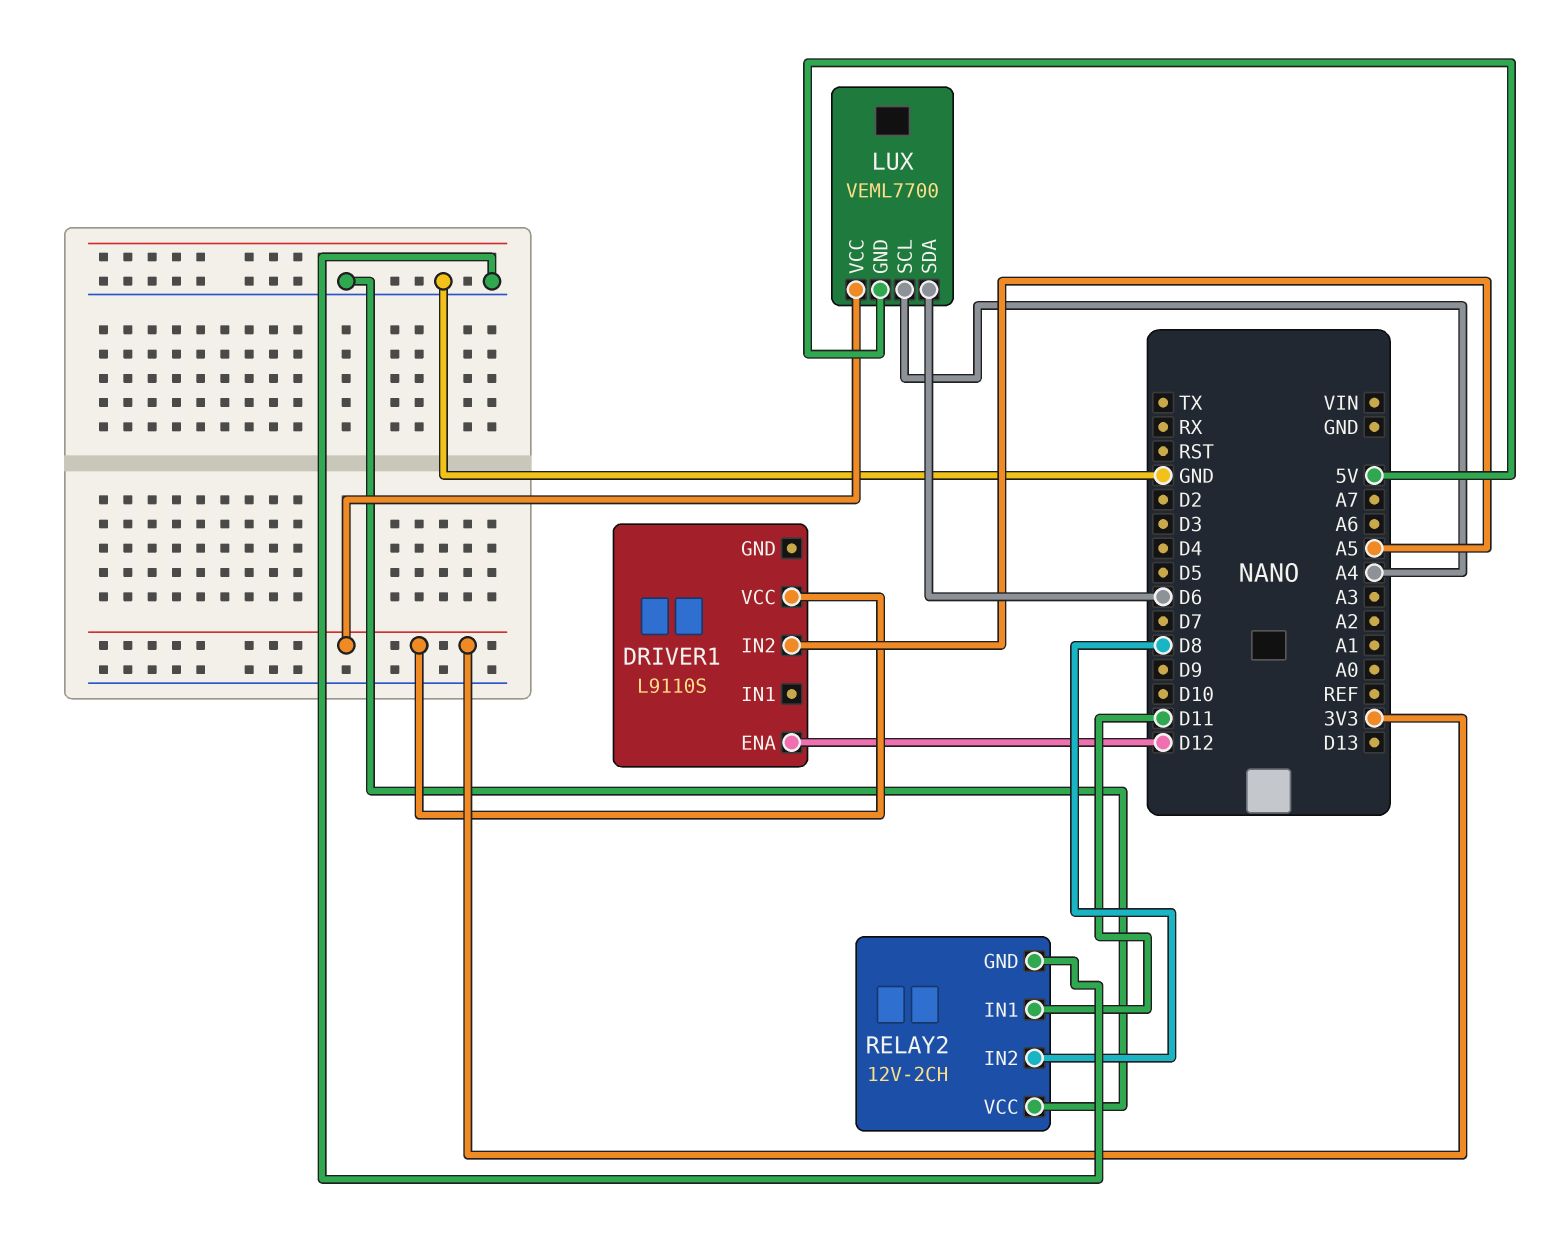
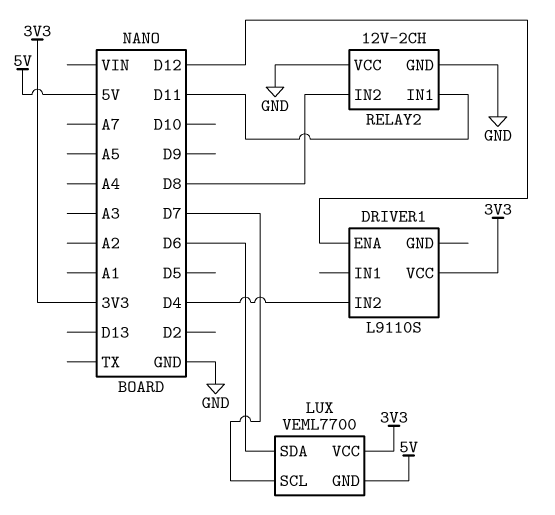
DRIVER1 pin IN2: A5 -> D4
LUX pin SCL: A4 -> D7

